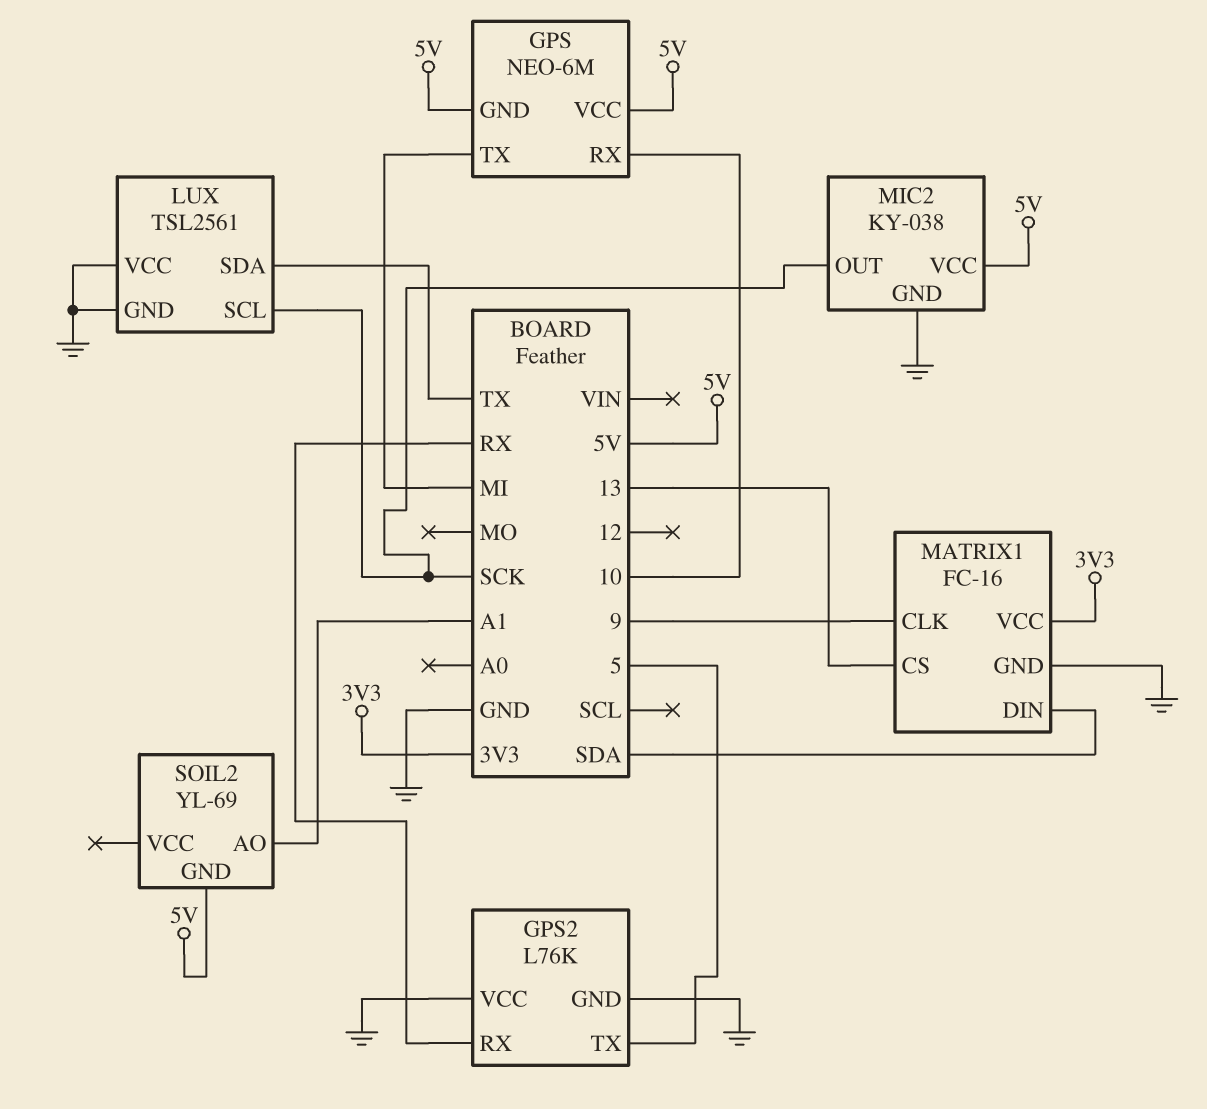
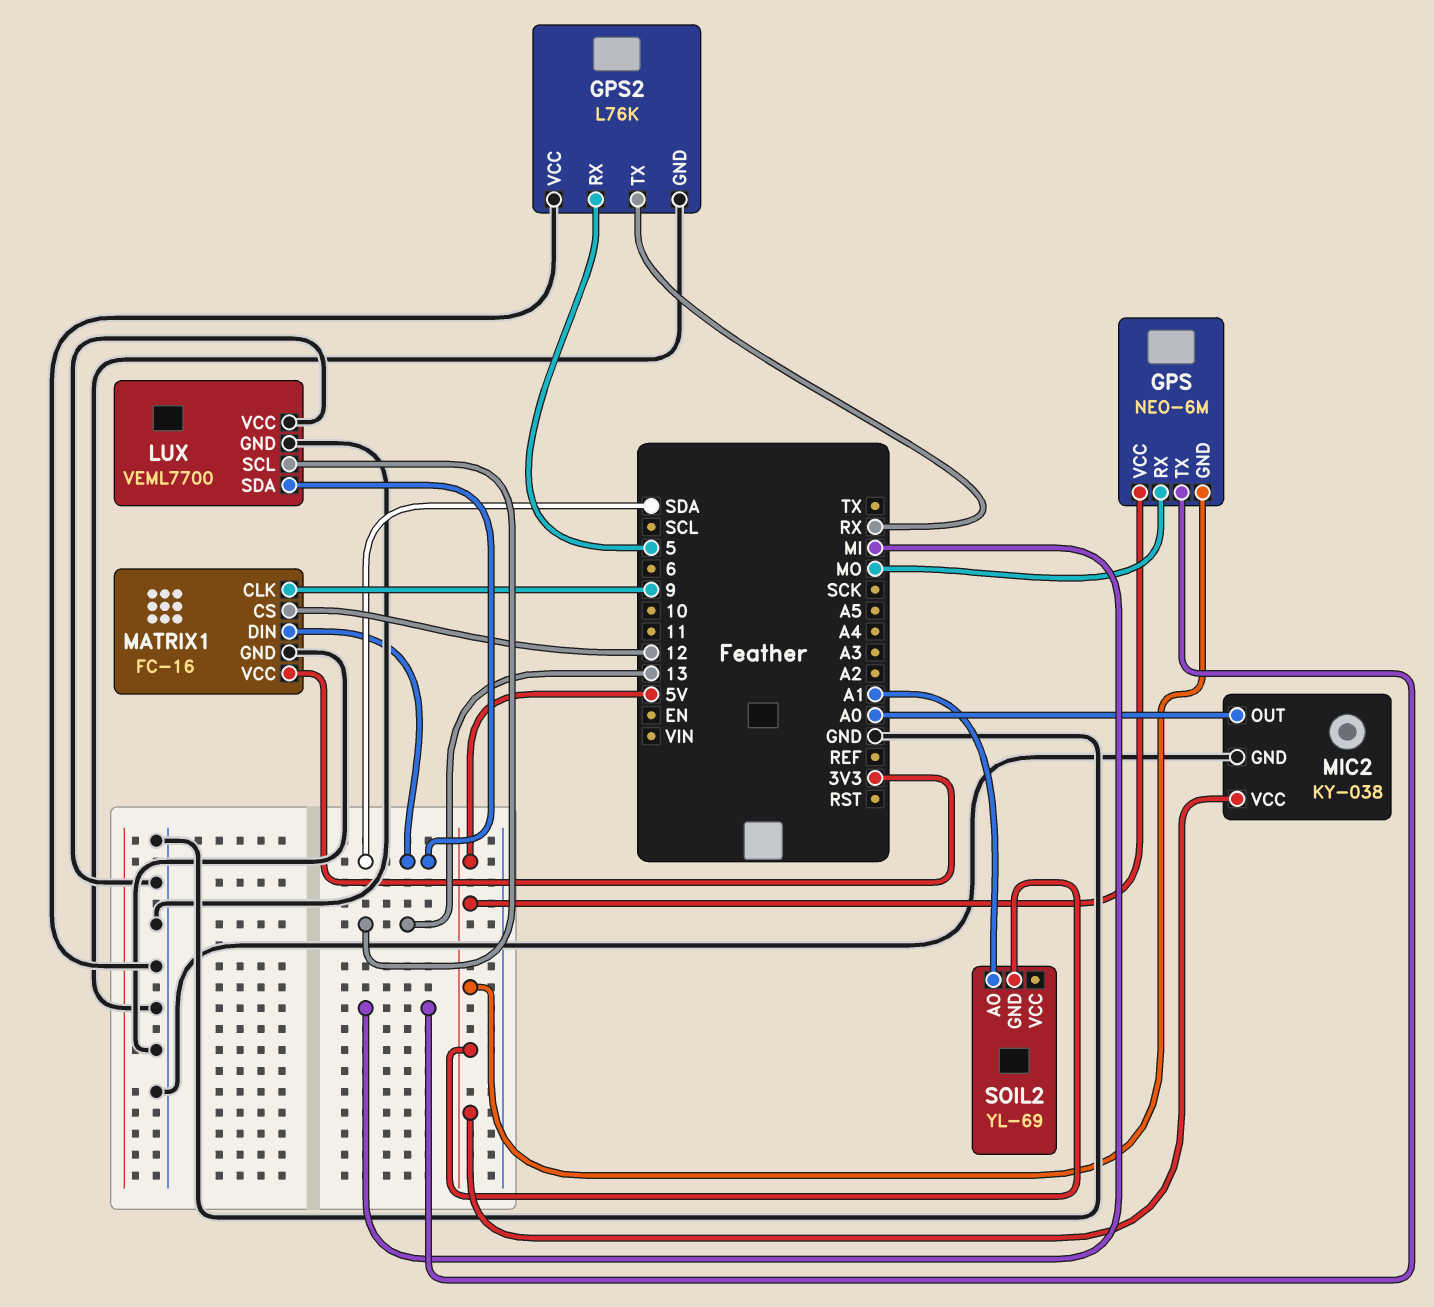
GPS pin RX: 10 -> MO
GPS2 pin RX: RX -> 5
GPS2 pin TX: 5 -> RX
LUX: TSL2561 -> VEML7700
LUX pin SCL: SCK -> 13
LUX pin SDA: TX -> SDA
MATRIX1 pin CS: 13 -> 12
MIC2 pin OUT: SCK -> A0

